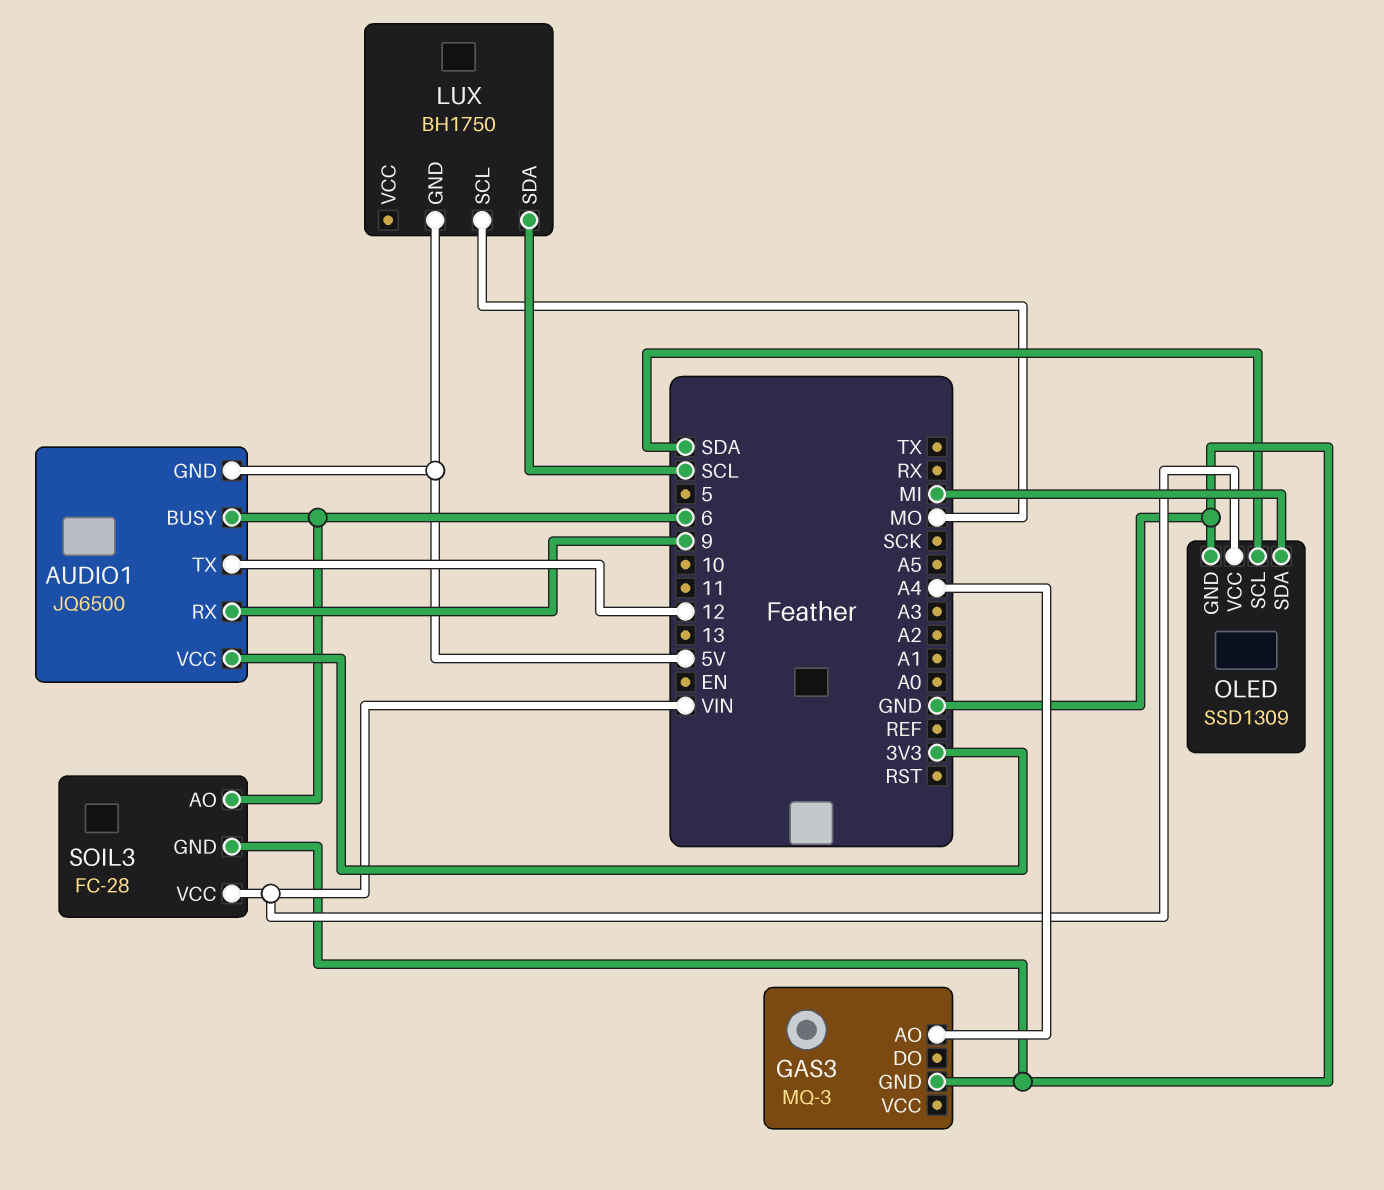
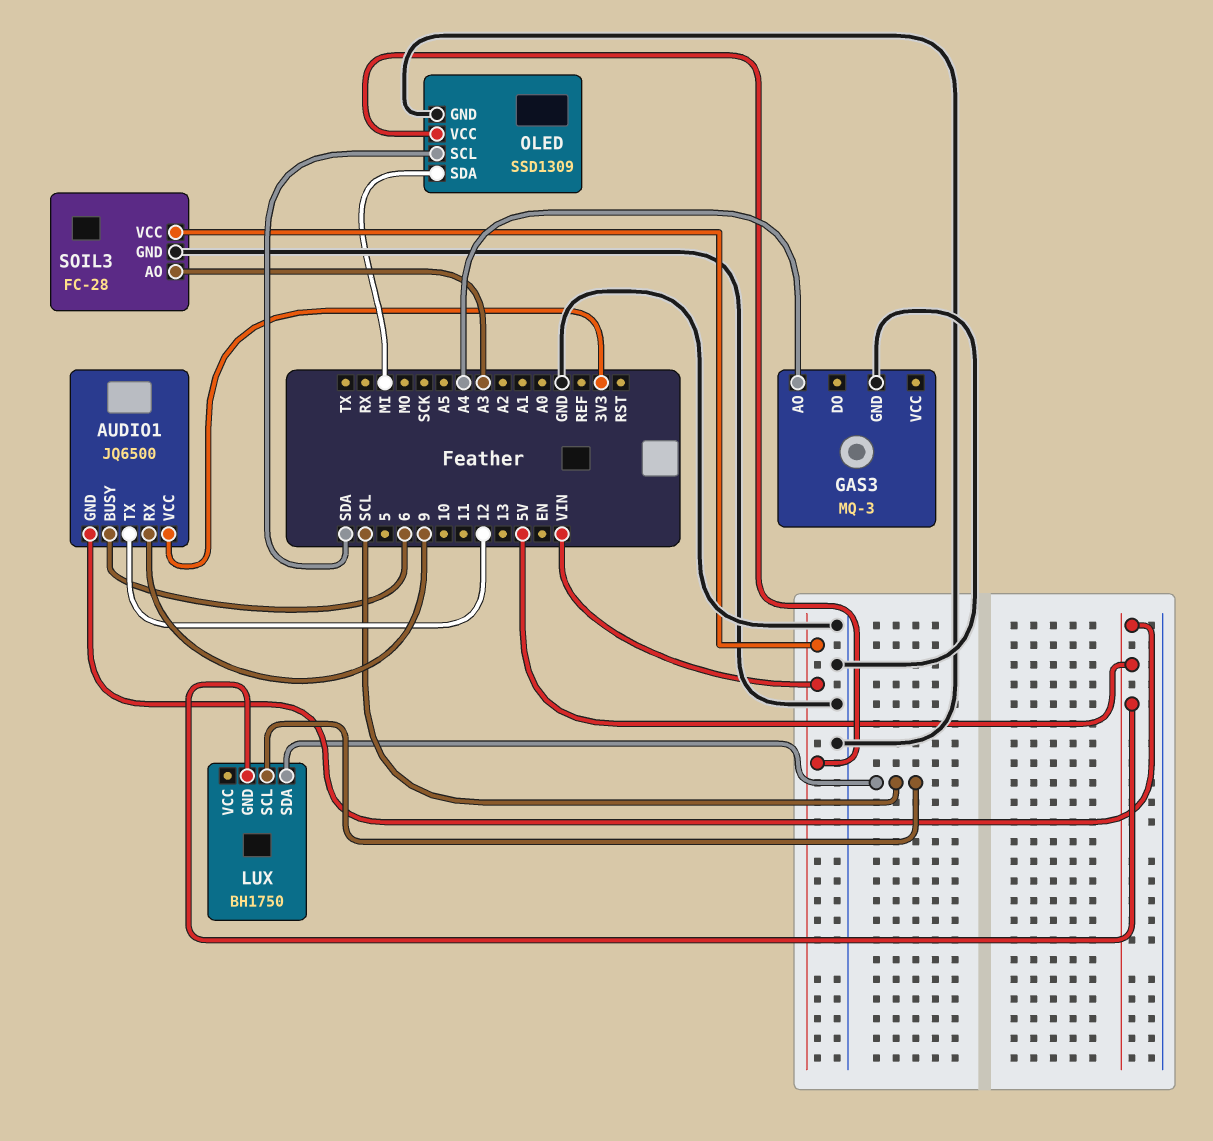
LUX pin SCL: MO -> SCL
SOIL3 pin AO: 6 -> A3

